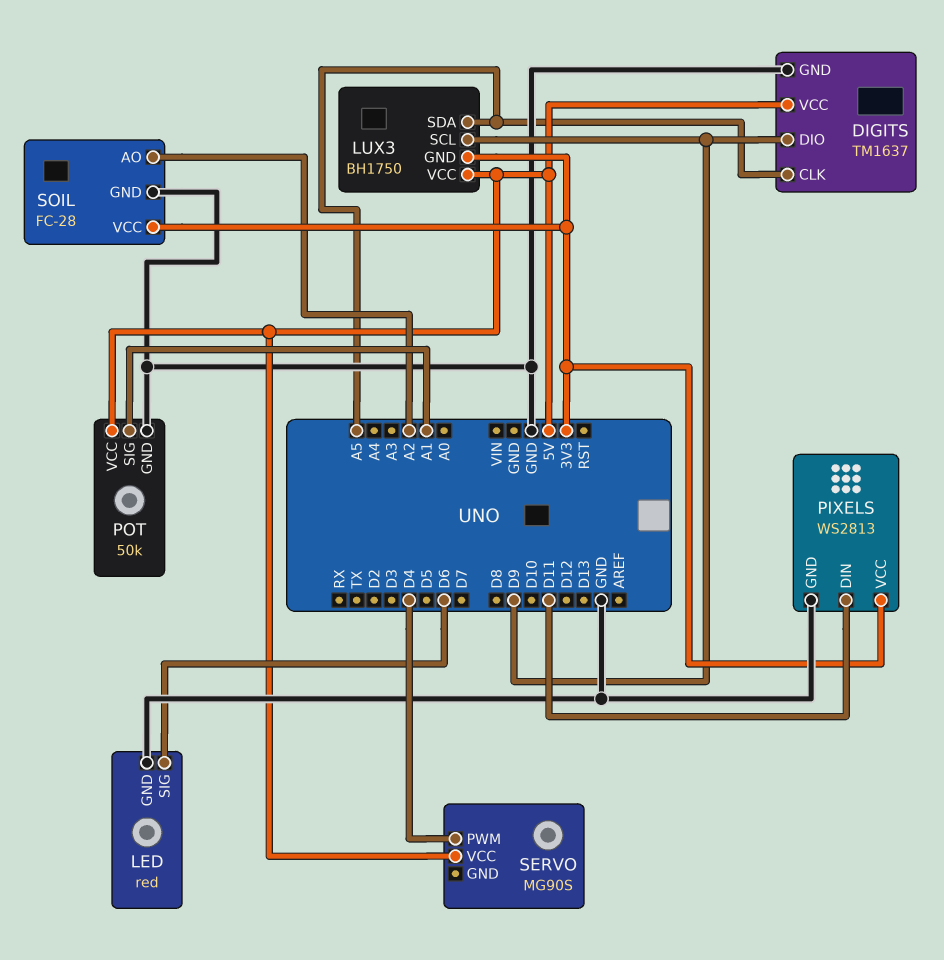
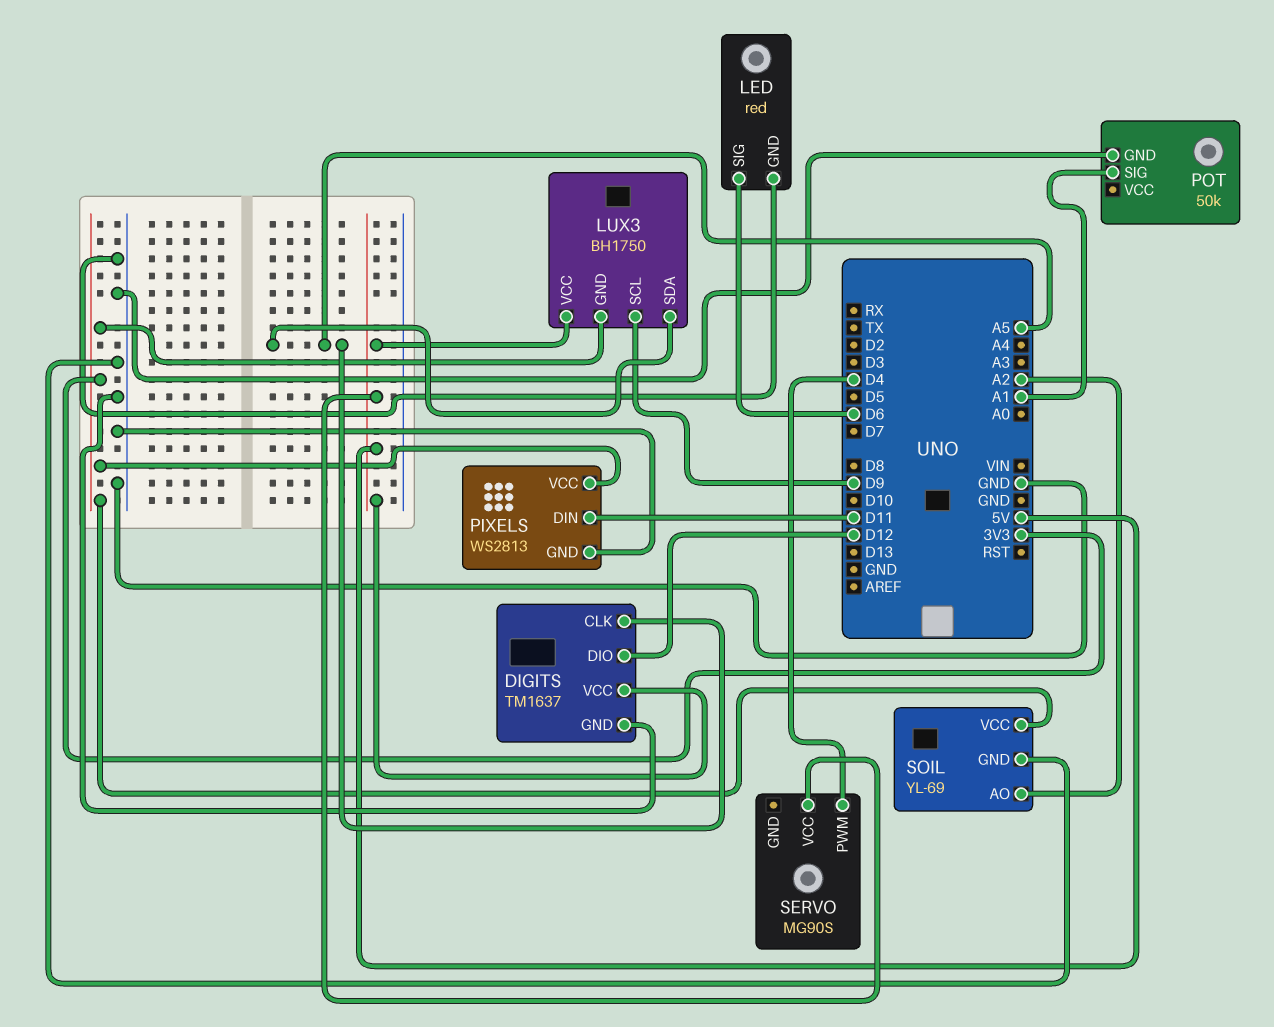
DIGITS pin DIO: D9 -> D12
POT pin VCC: 5V -> none
SOIL: FC-28 -> YL-69

